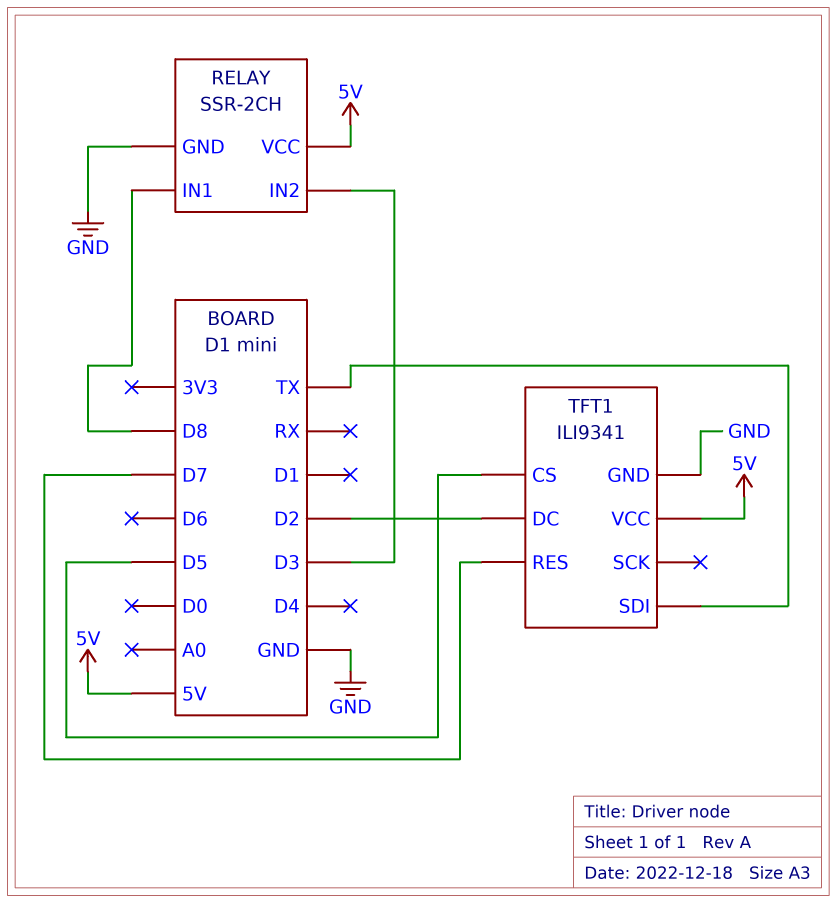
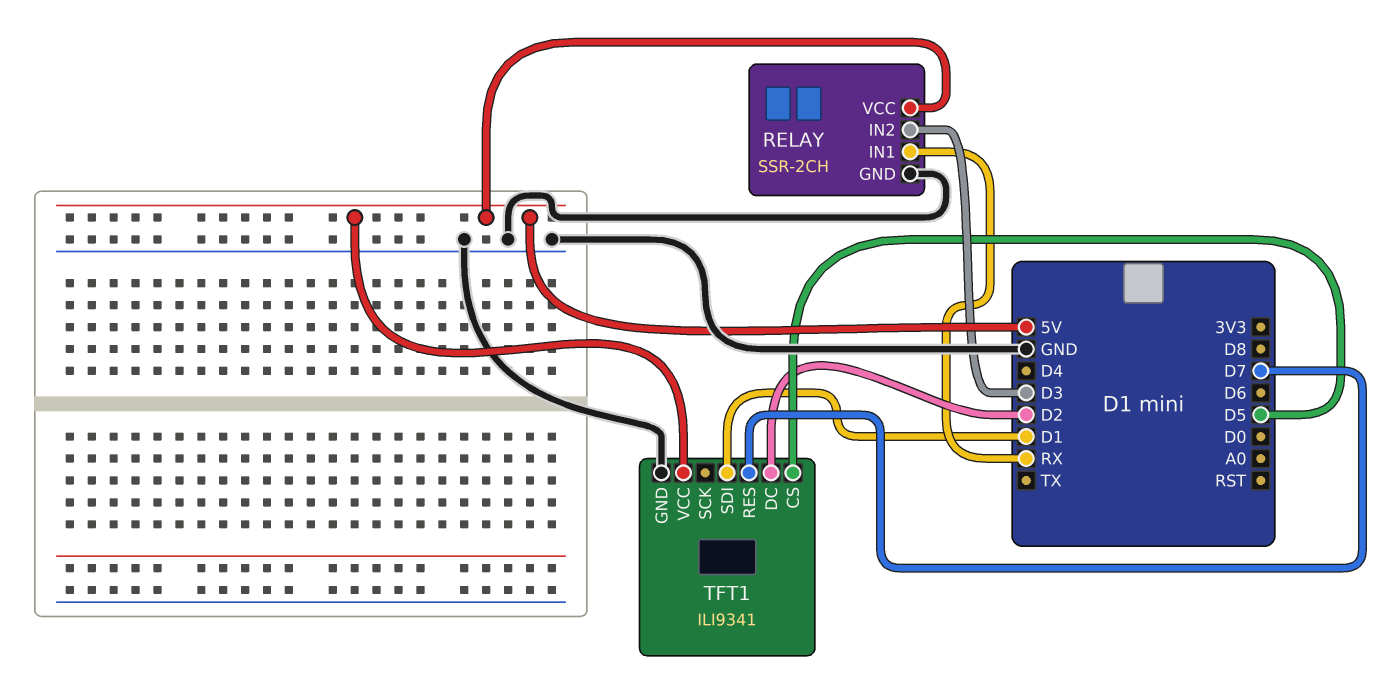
RELAY pin IN1: D8 -> RX
TFT1 pin SDI: TX -> D1

